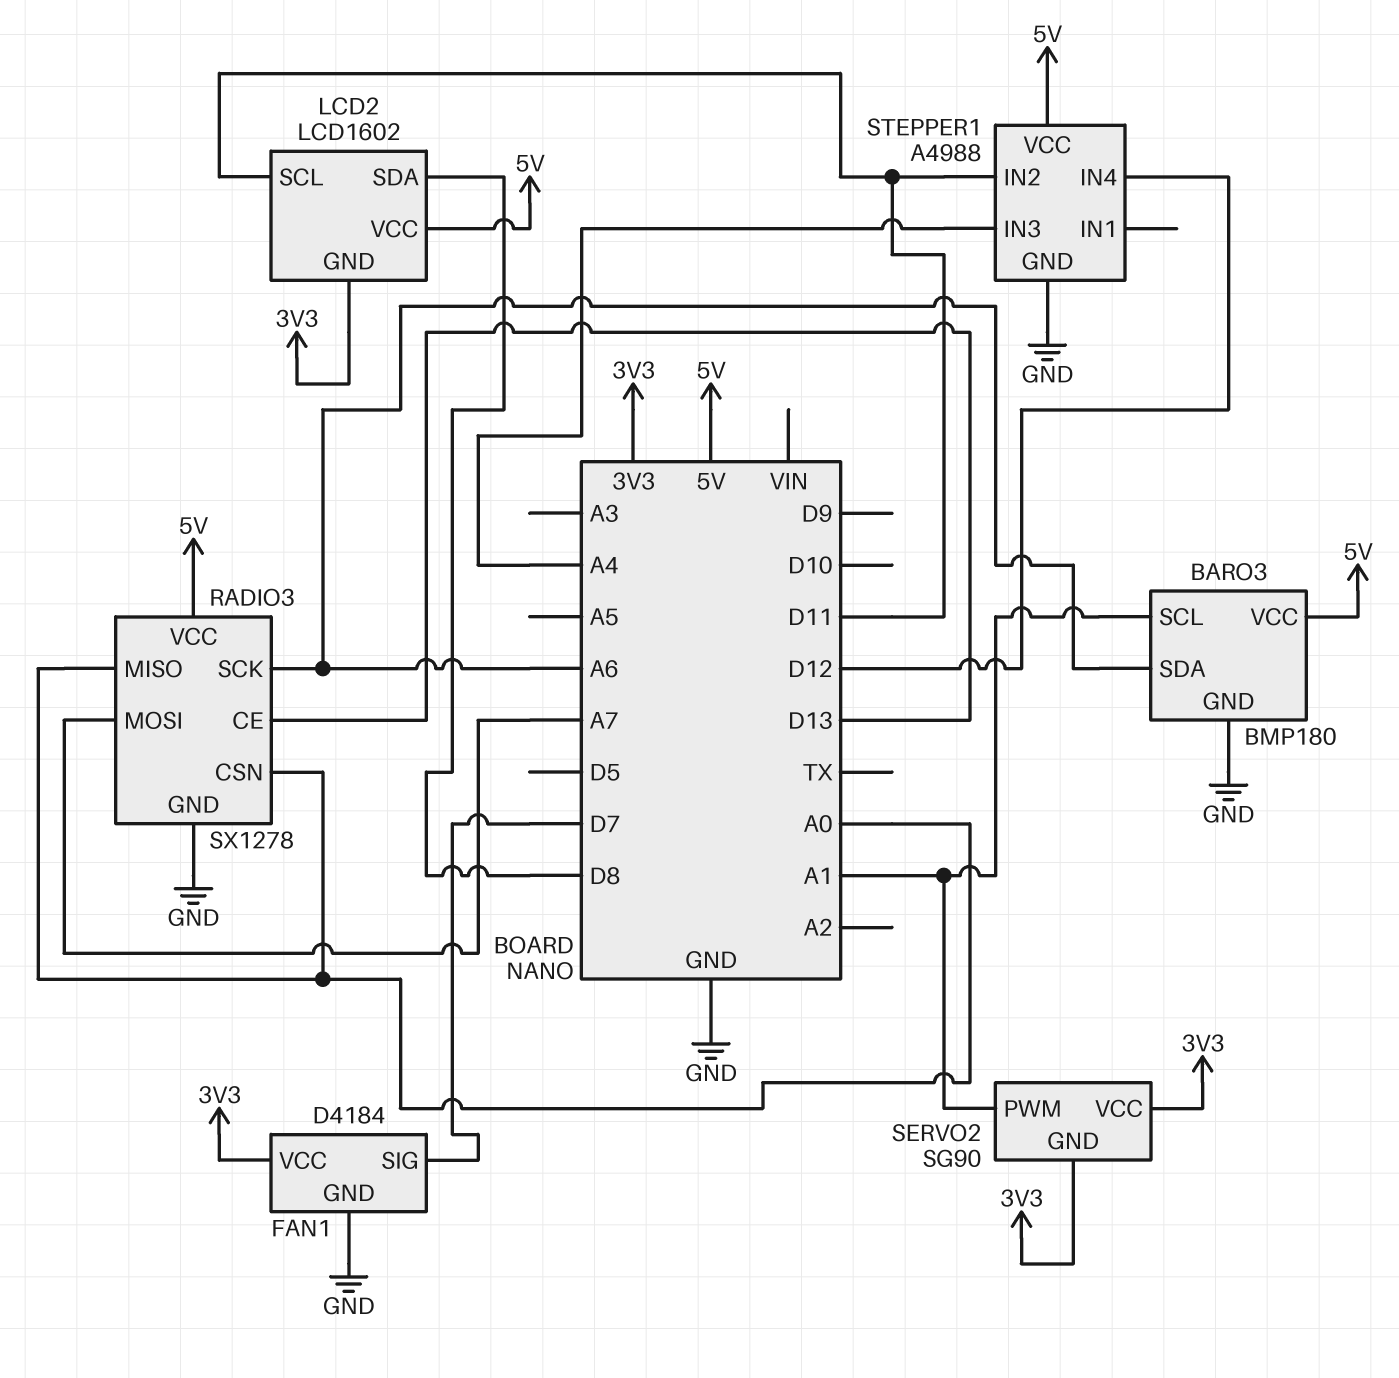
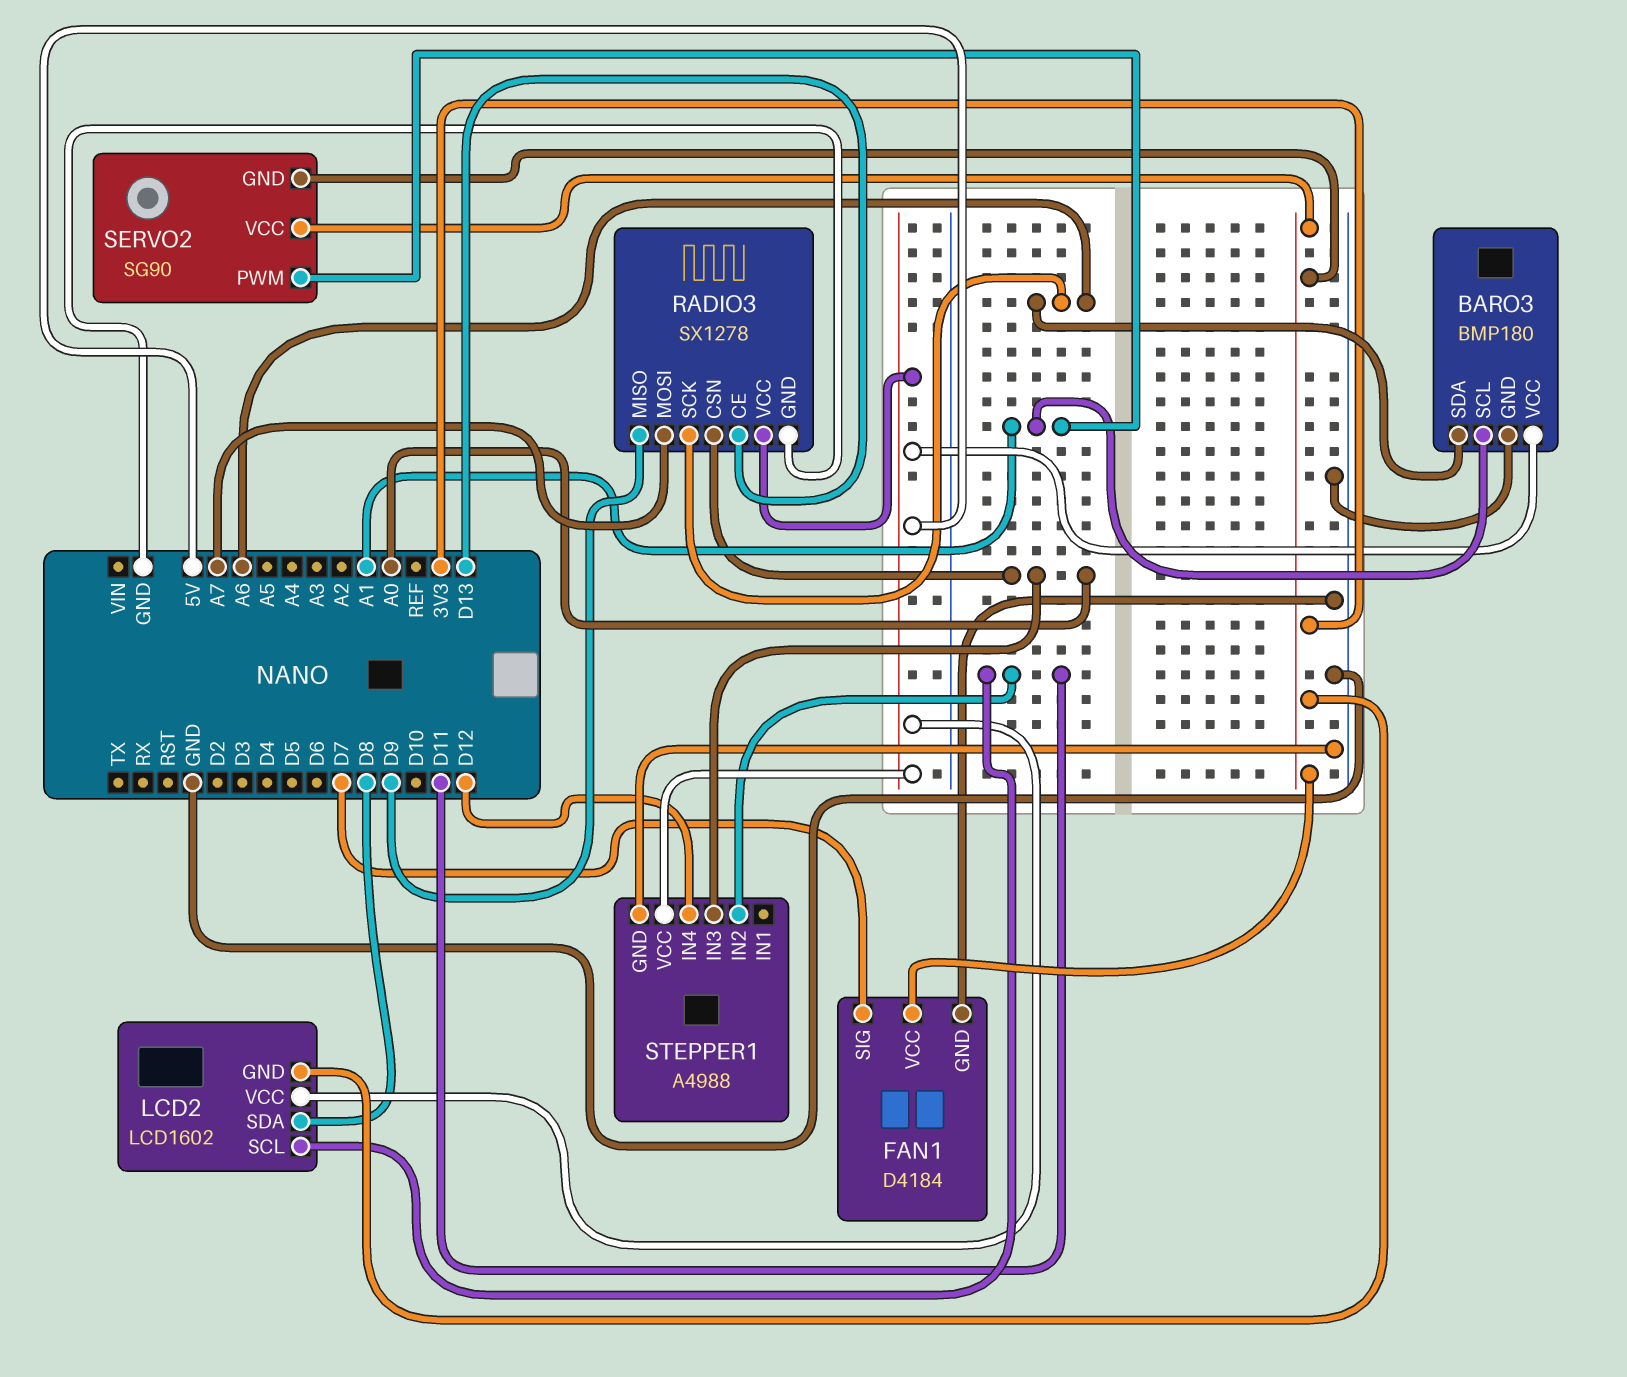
RADIO3 pin MISO: A0 -> D9
STEPPER1 pin IN3: A4 -> A0

